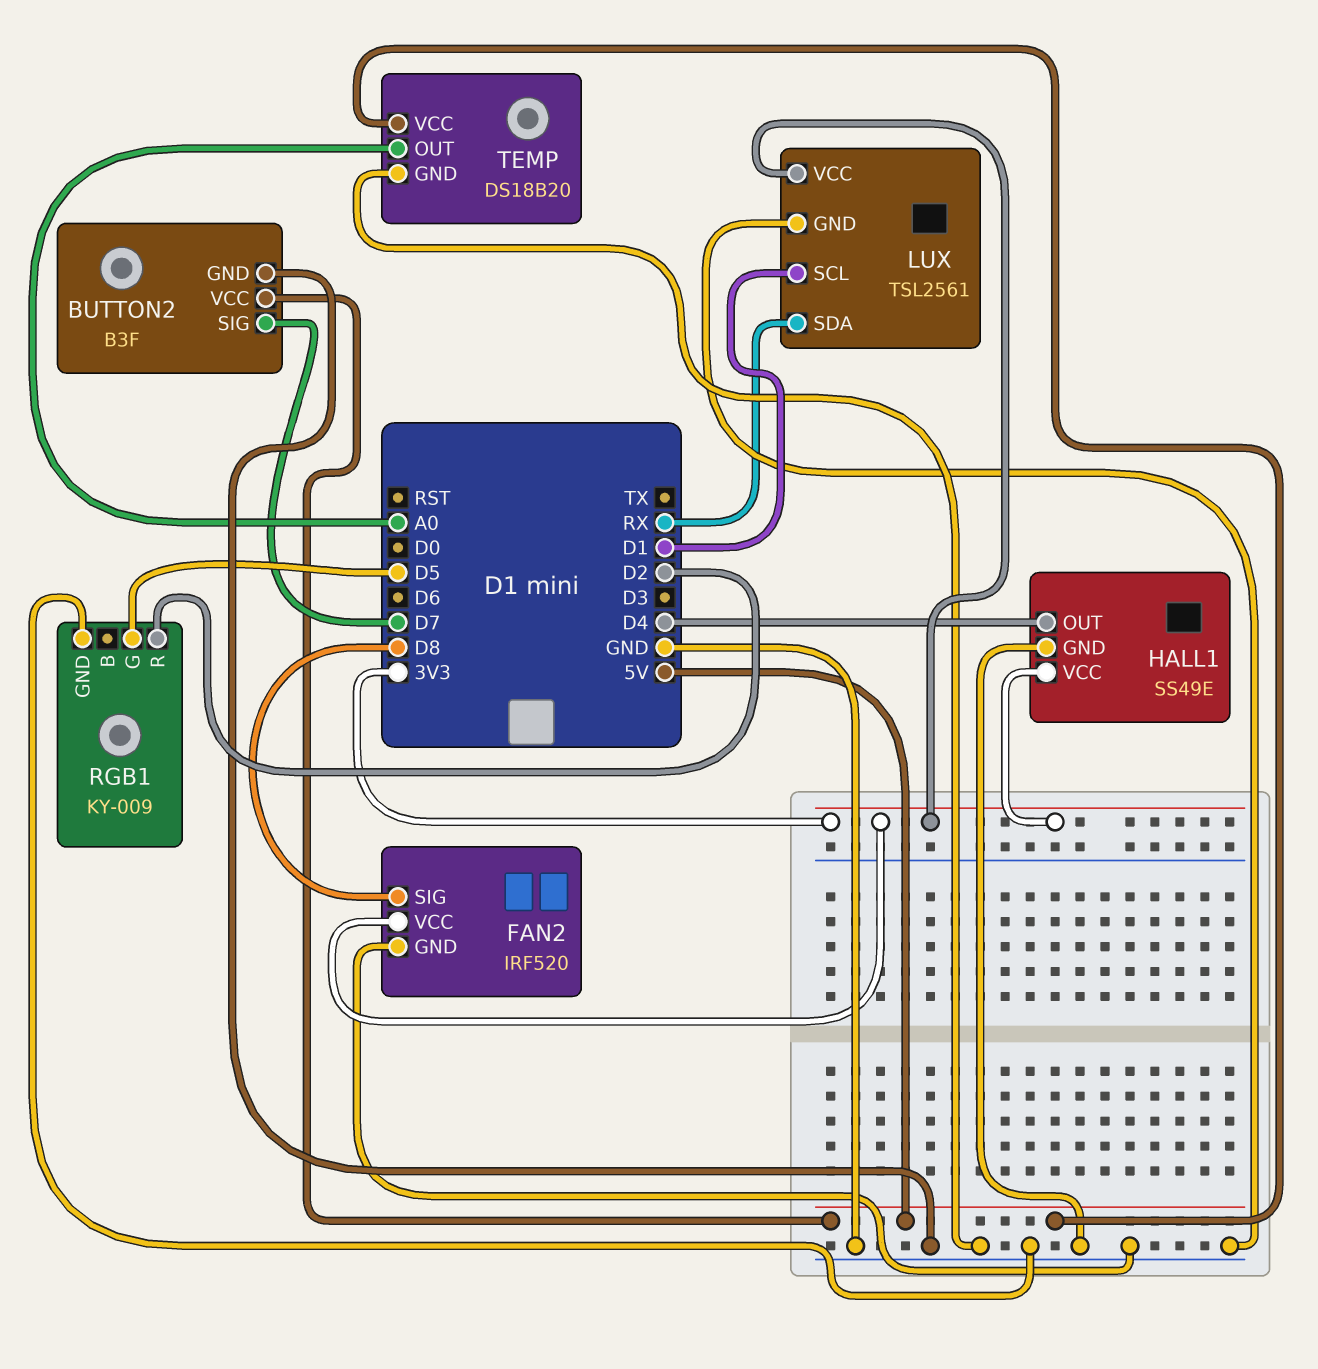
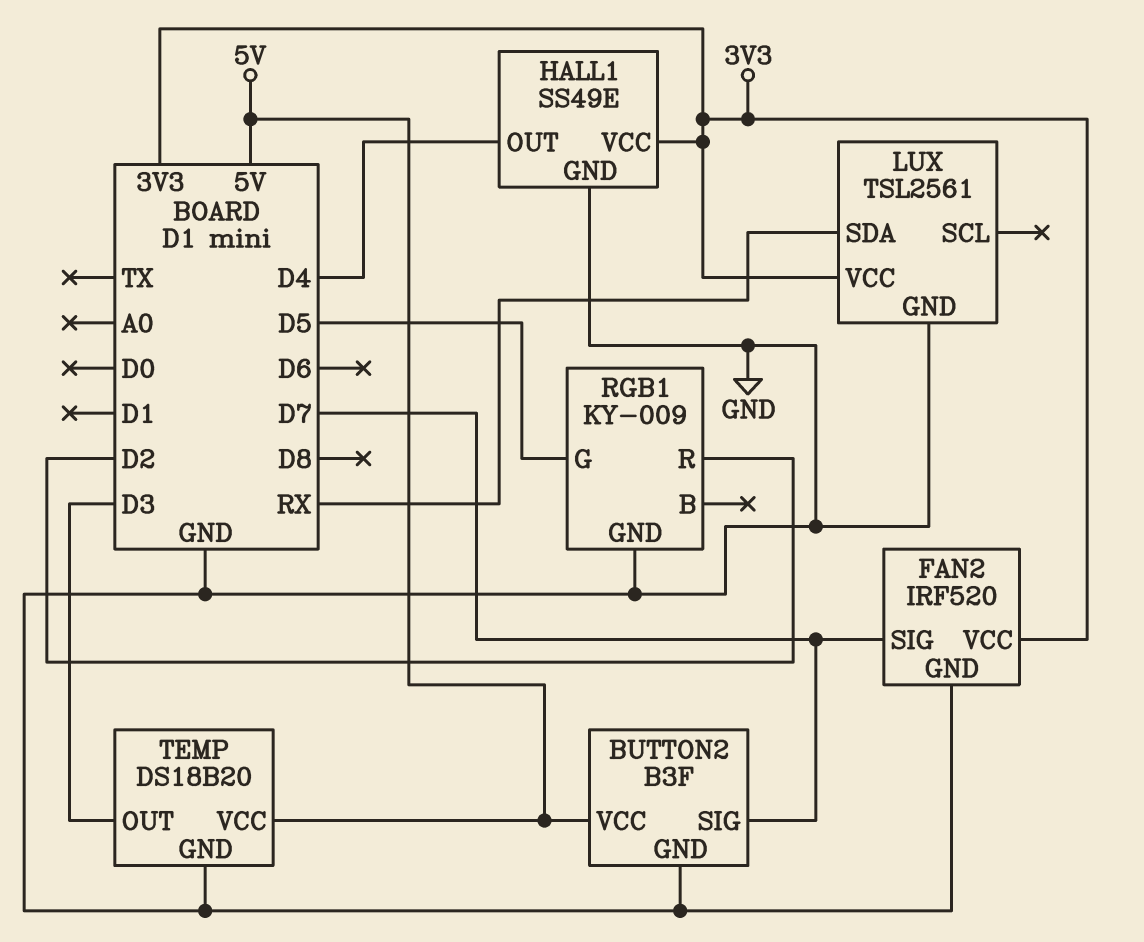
FAN2 pin SIG: D8 -> D7
LUX pin SCL: D1 -> none
TEMP pin OUT: A0 -> D3

